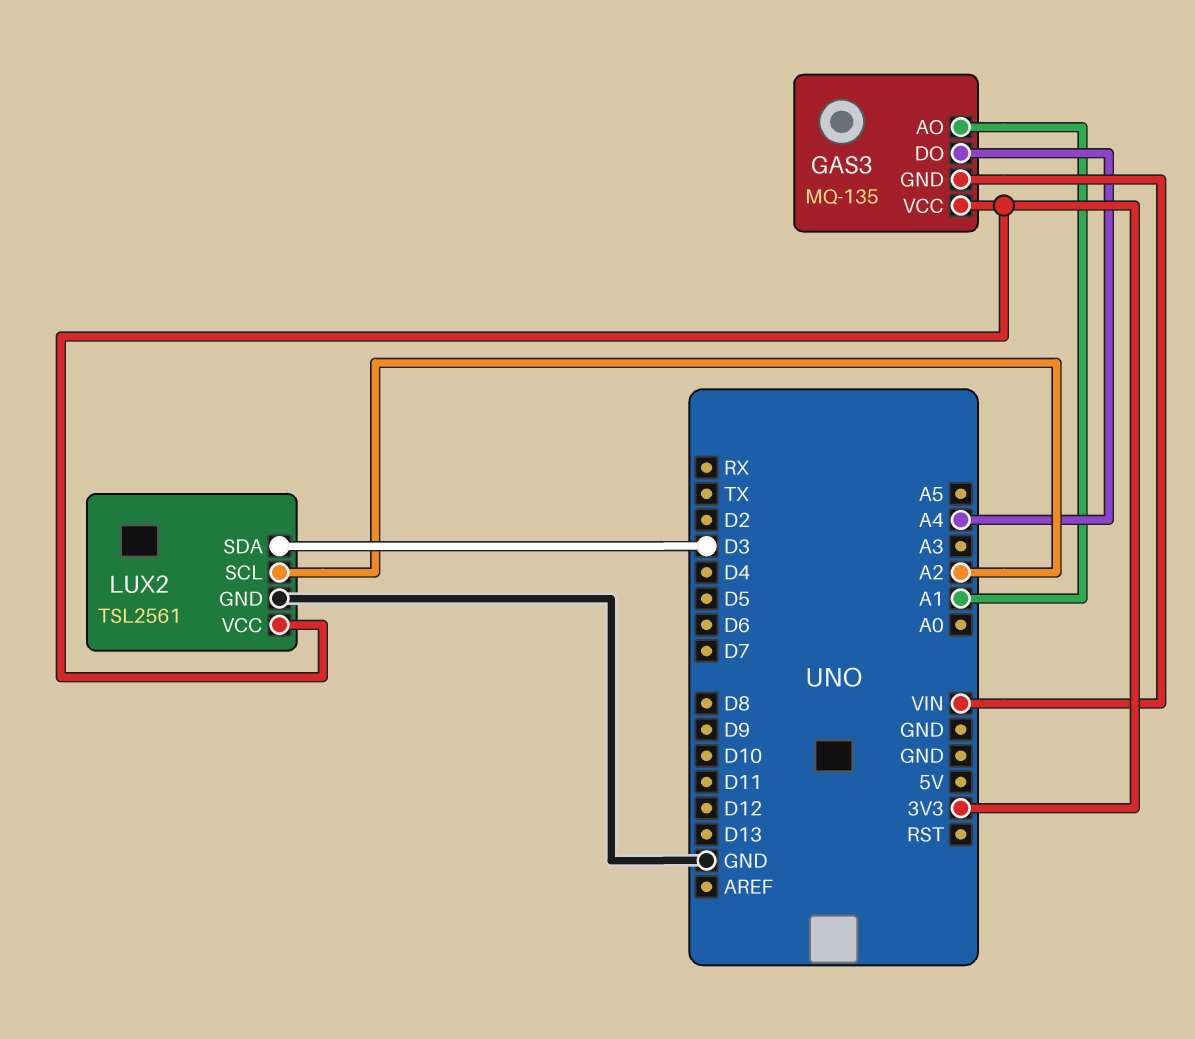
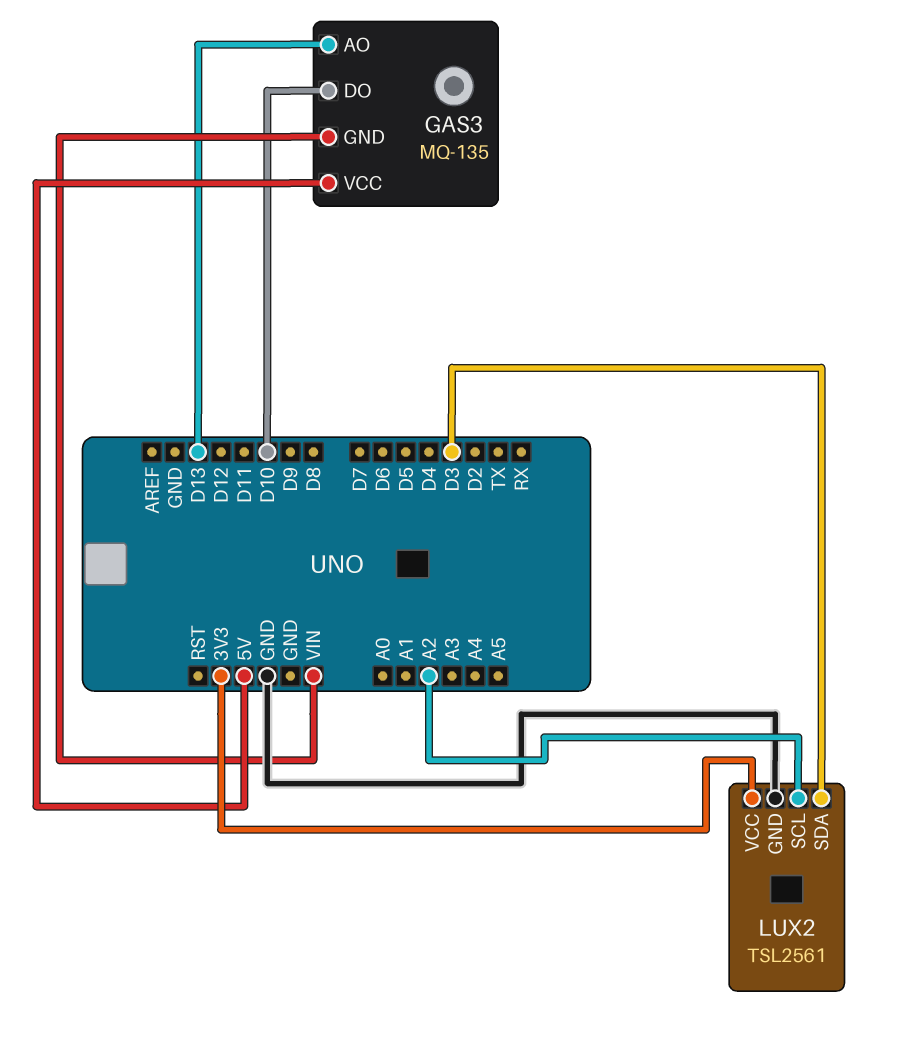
GAS3 pin AO: A1 -> D13
GAS3 pin DO: A4 -> D10
GAS3 pin VCC: 3V3 -> 5V

